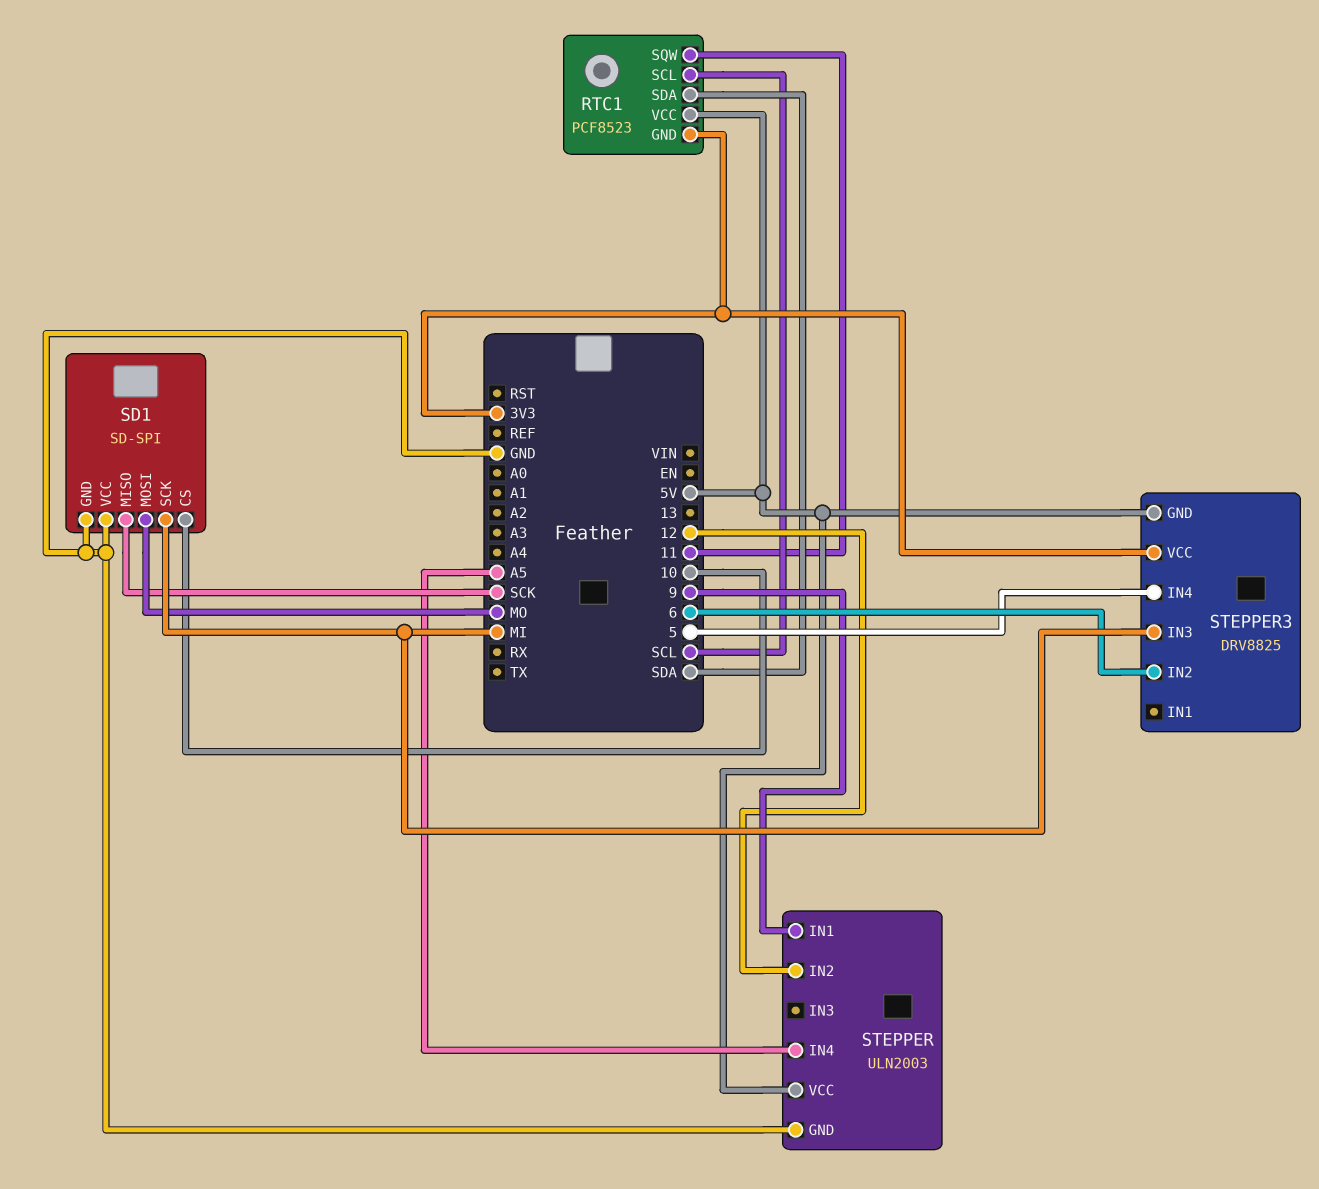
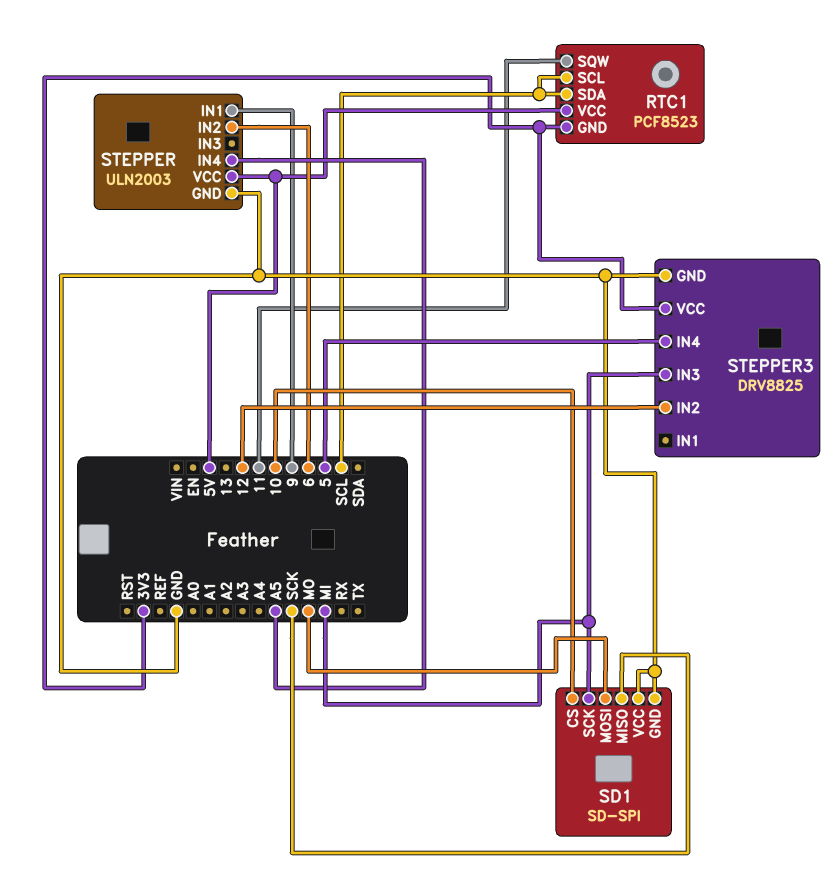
RTC1 pin SDA: SDA -> SCL
STEPPER pin IN2: 12 -> 6
STEPPER3 pin GND: 5V -> GND
STEPPER3 pin IN2: 6 -> 12

